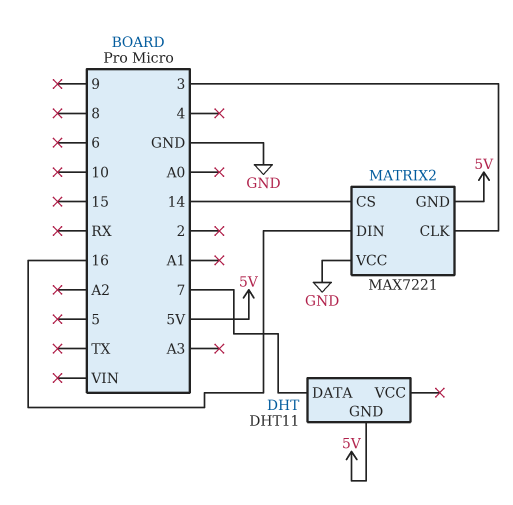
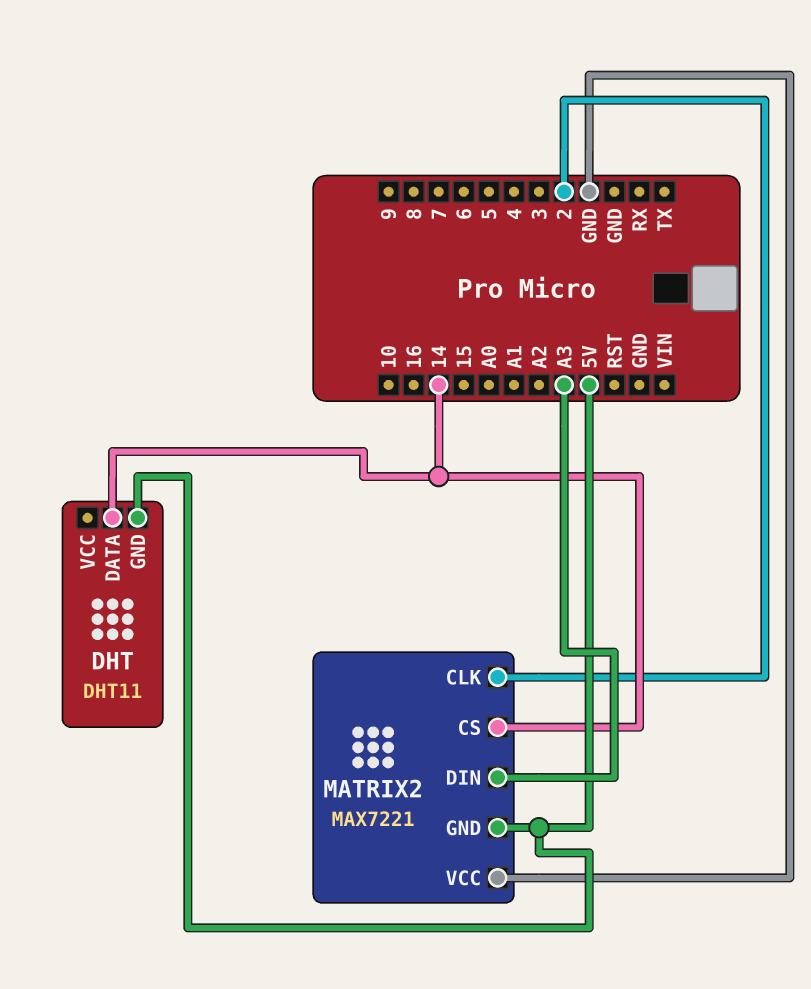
DHT pin DATA: 7 -> 14
MATRIX2 pin CLK: 3 -> 2
MATRIX2 pin DIN: 16 -> A3

